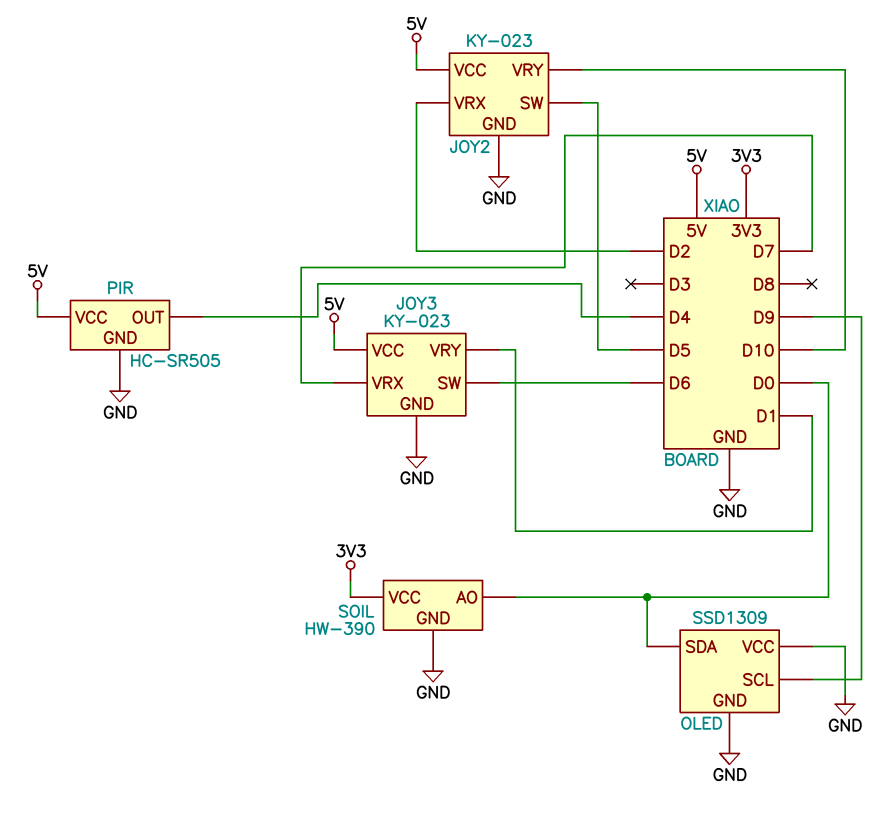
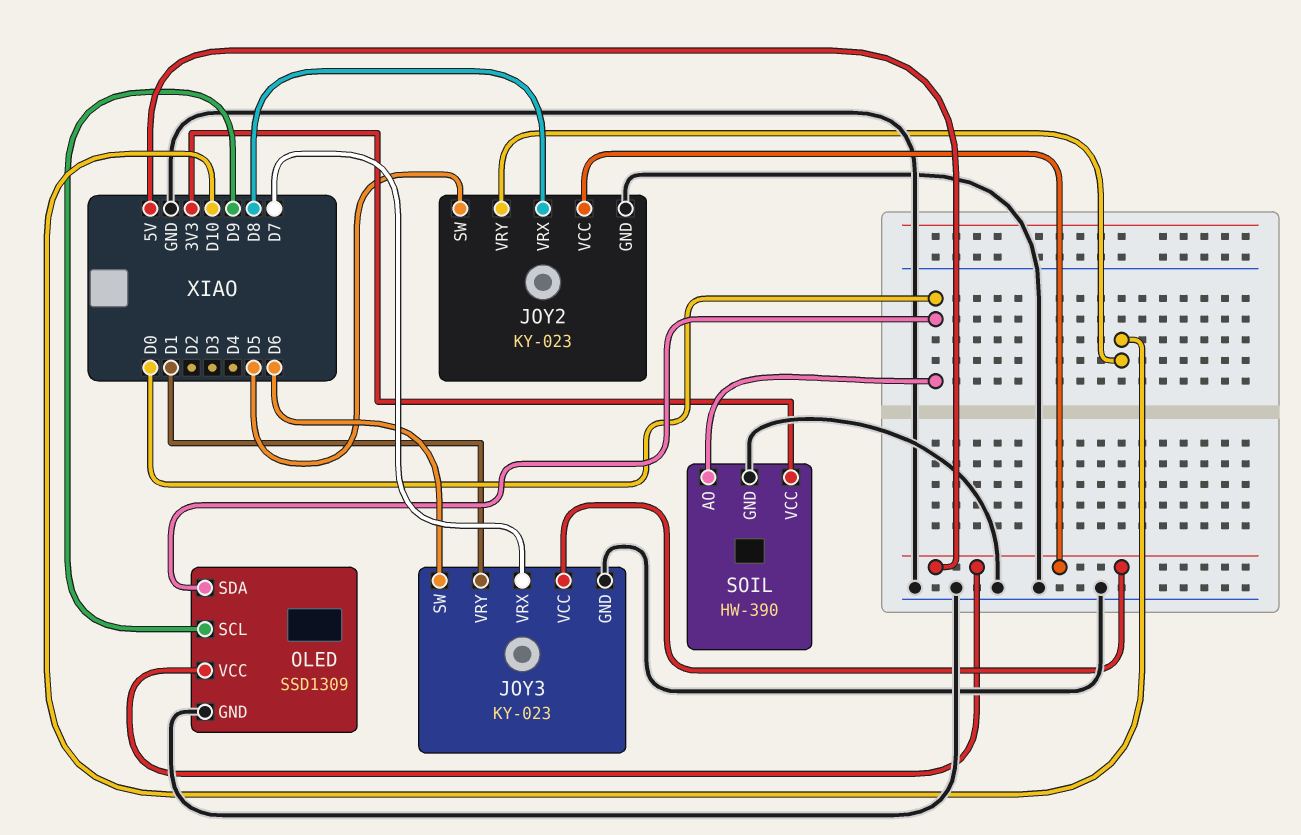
JOY2 pin VRX: D2 -> D8
OLED pin VCC: GND -> 5V
PIR: HC-SR505 -> none
PIR pin GND: GND -> none
PIR pin OUT: D4 -> none
PIR pin VCC: 5V -> none

